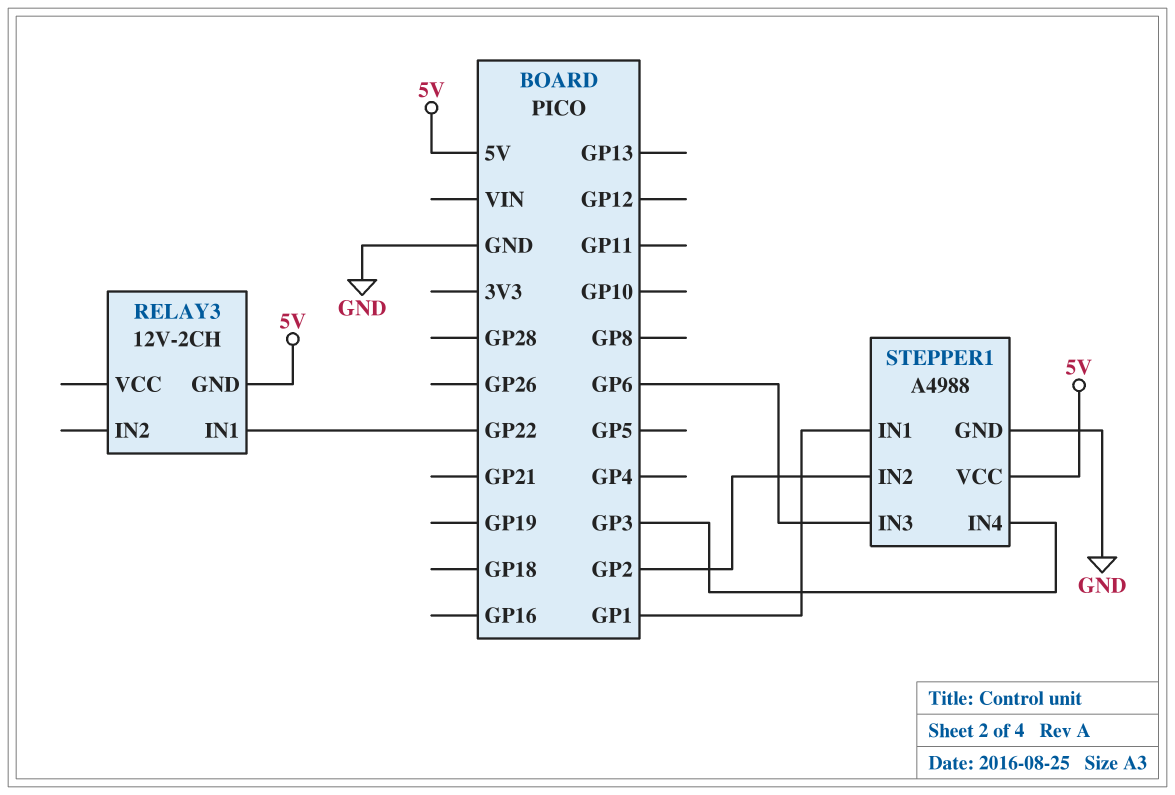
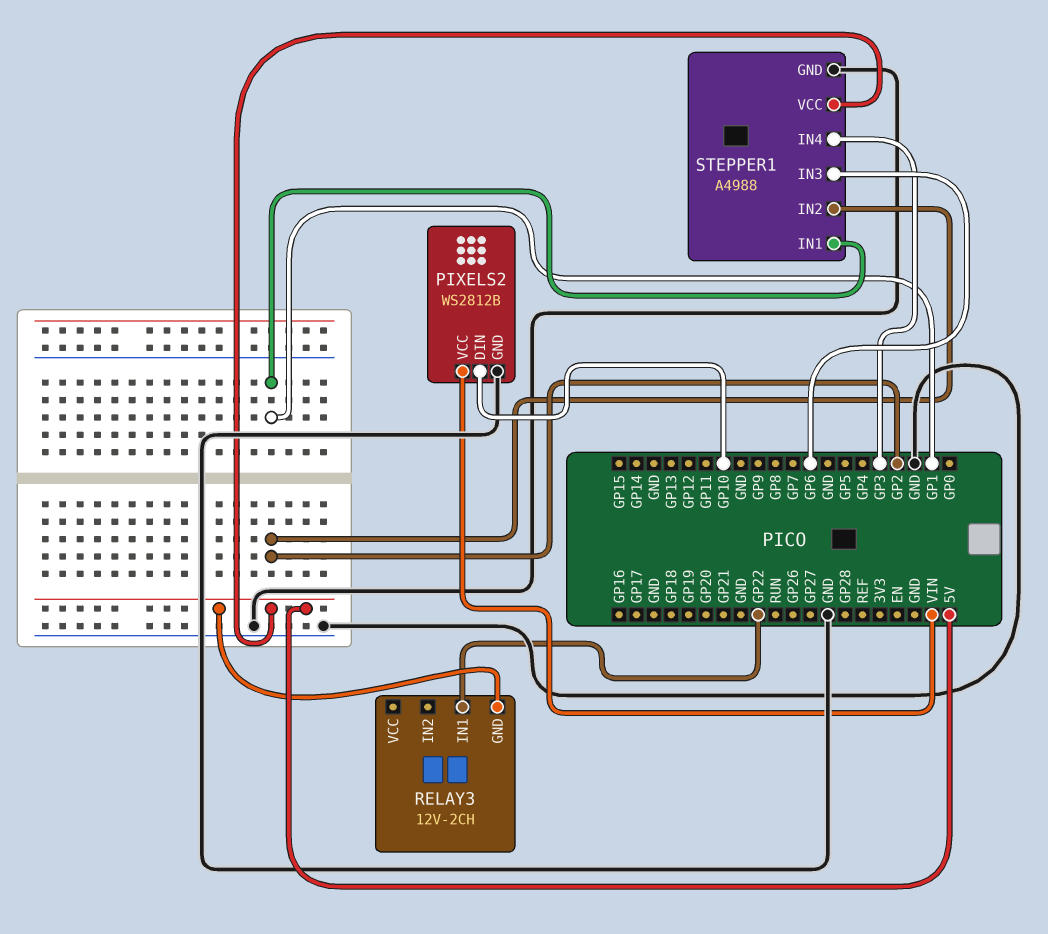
PIXELS2: none -> WS2812B
PIXELS2 pin DIN: none -> GP10
PIXELS2 pin GND: none -> GND
PIXELS2 pin VCC: none -> VIN

